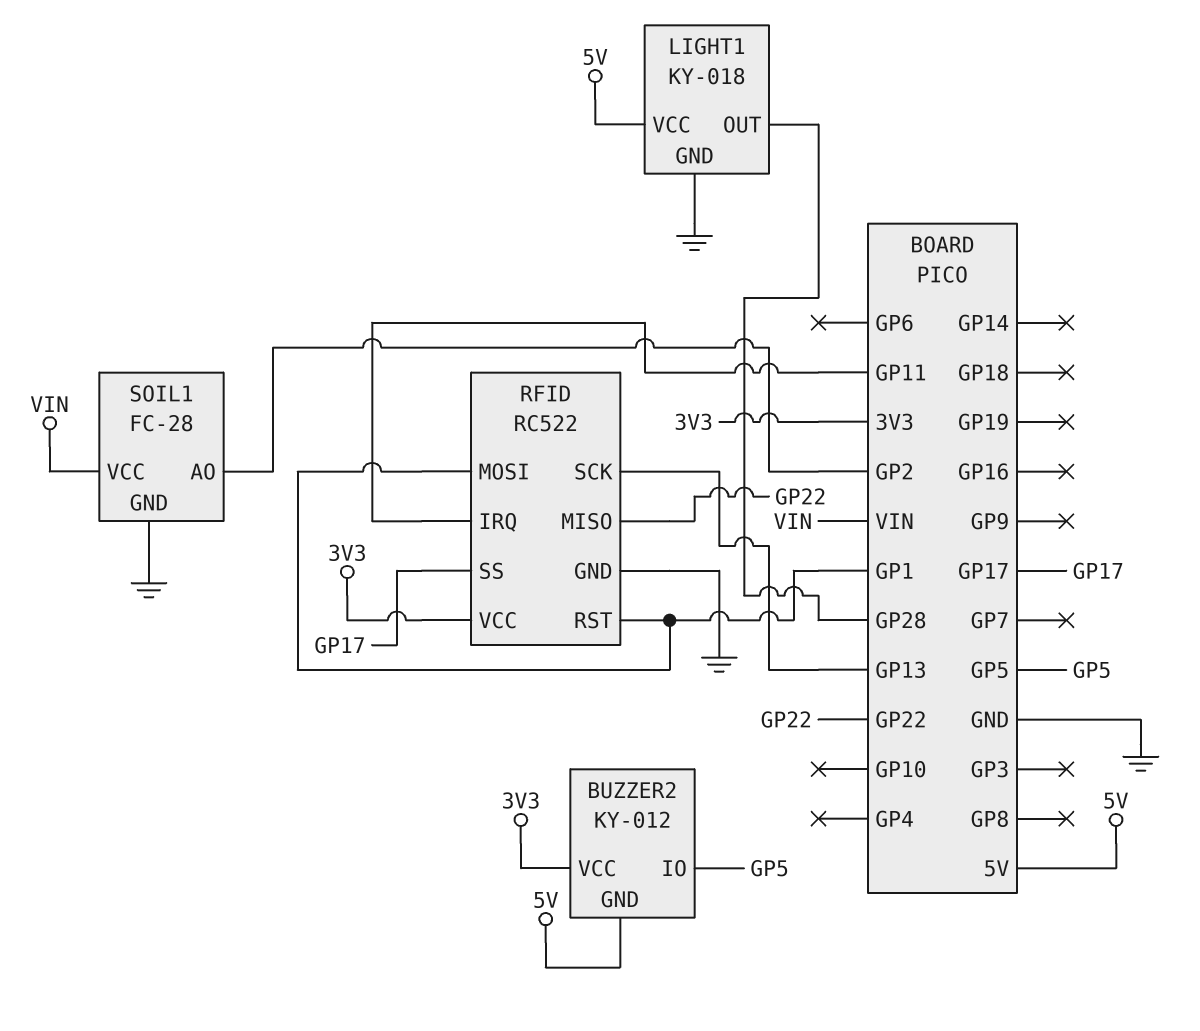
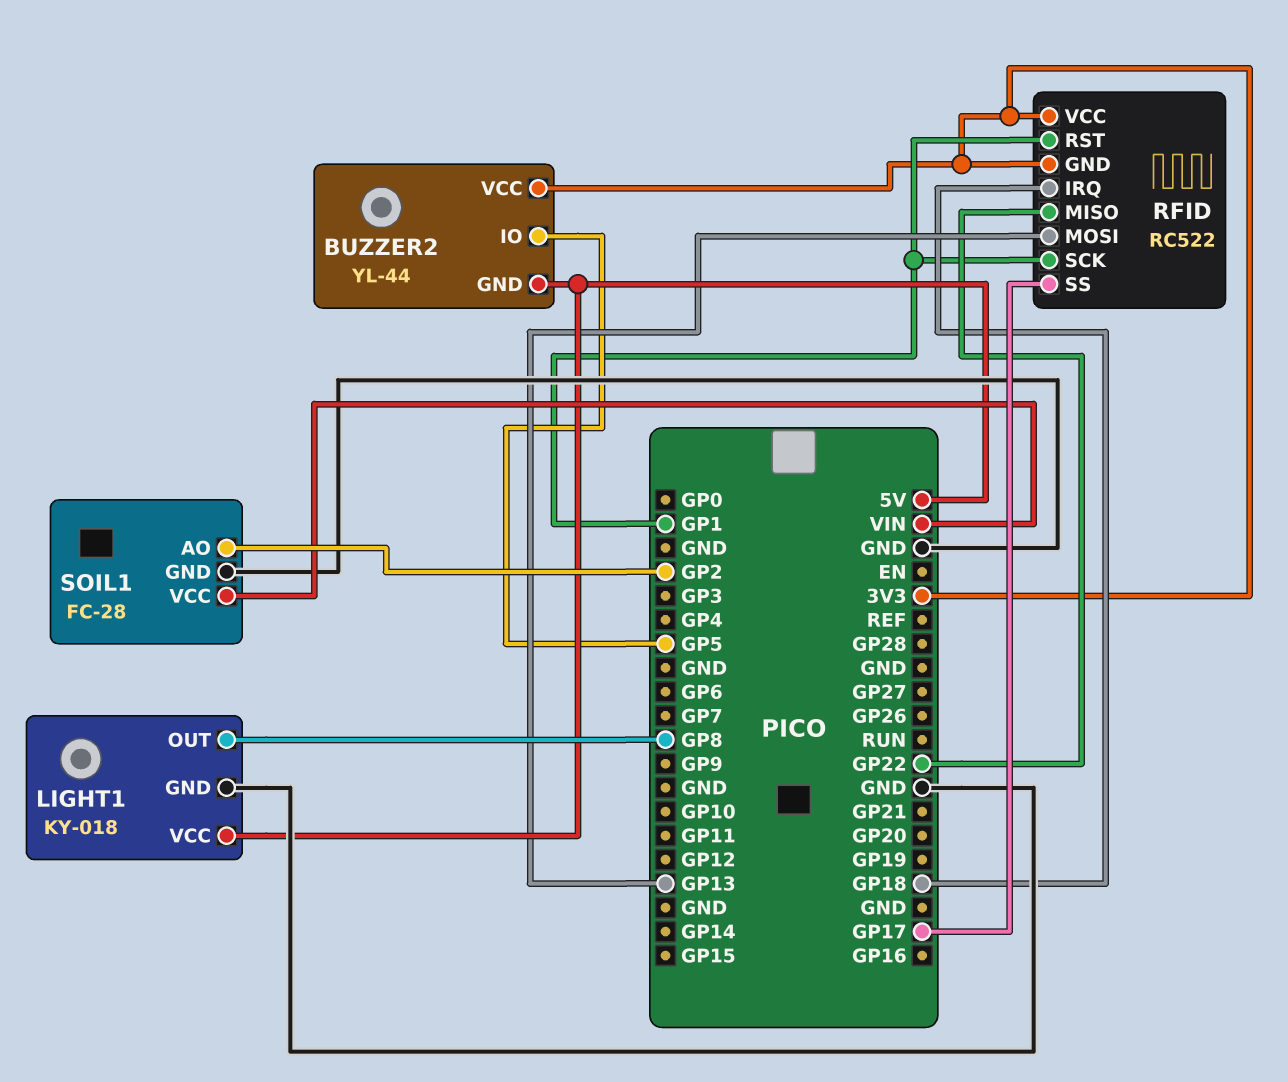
BUZZER2: KY-012 -> YL-44
LIGHT1 pin OUT: GP28 -> GP8
RFID pin GND: GND -> 3V3
RFID pin IRQ: GP11 -> GP18
RFID pin MOSI: GP1 -> GP13
RFID pin SCK: GP13 -> GP1

